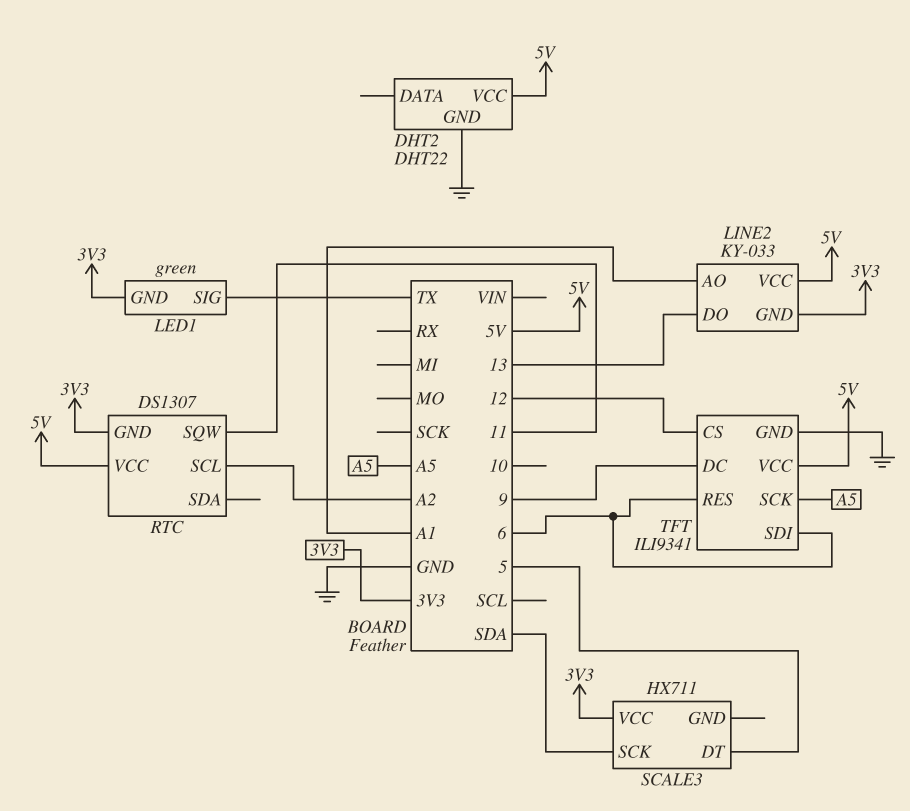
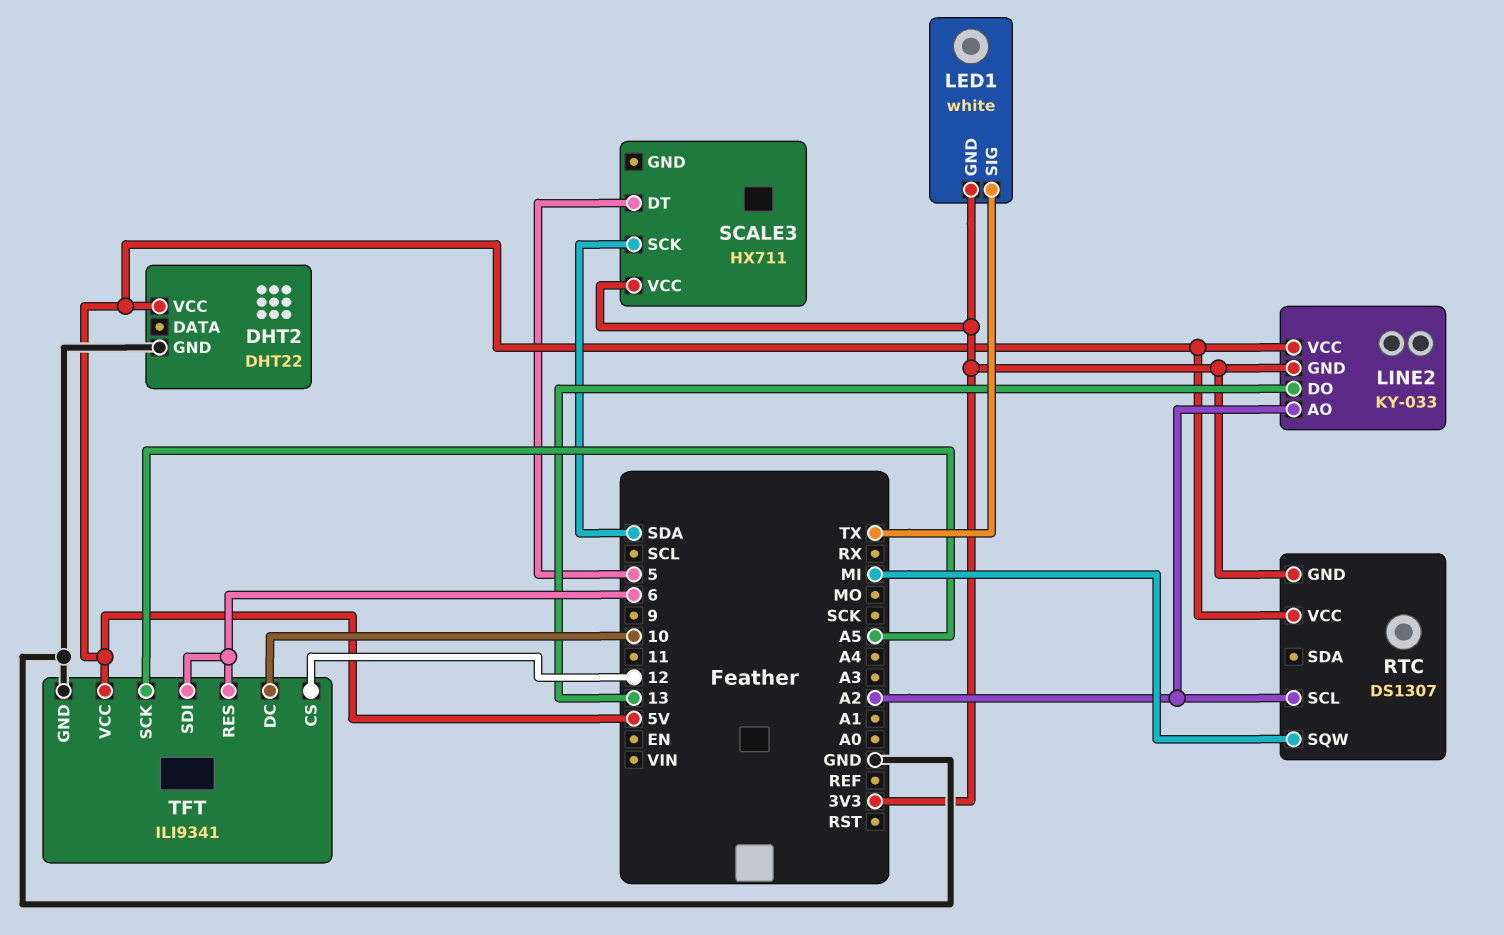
LED1: green -> white
LINE2 pin AO: A1 -> A2
RTC pin SQW: 11 -> MI
TFT pin DC: 9 -> 10

